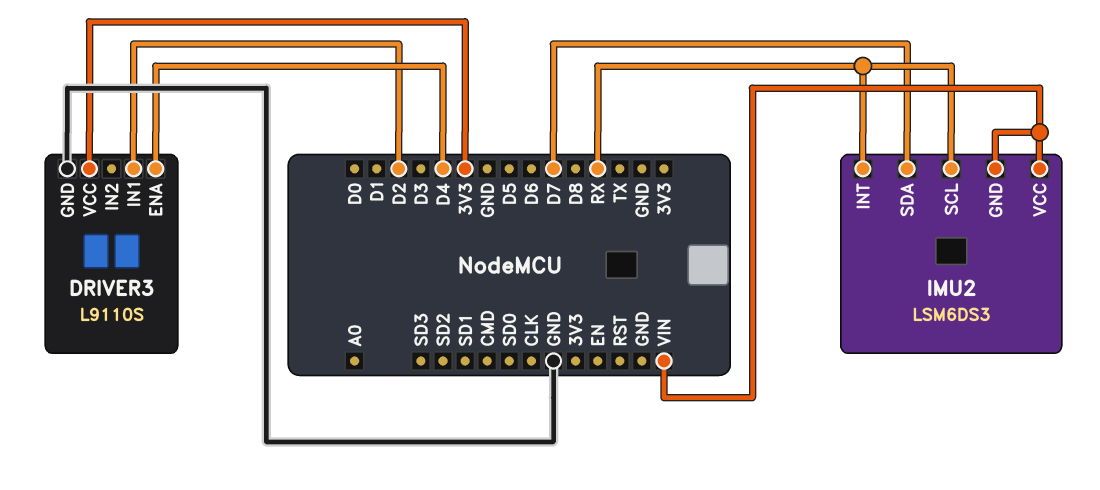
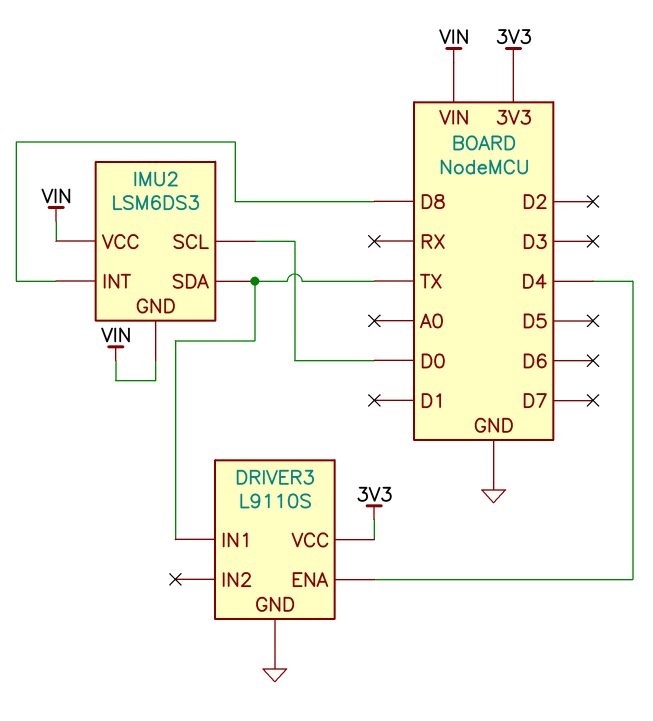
DRIVER3 pin IN1: D2 -> TX
IMU2 pin INT: RX -> D8
IMU2 pin SCL: RX -> D0
IMU2 pin SDA: D7 -> TX

